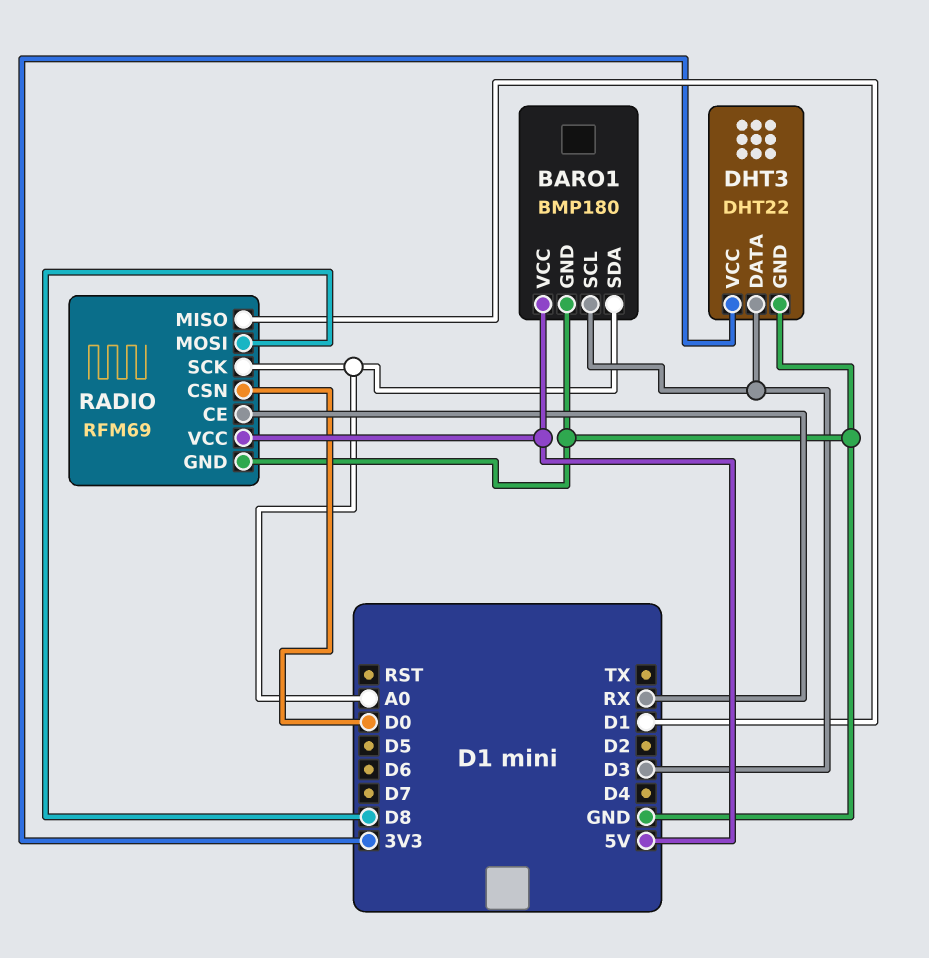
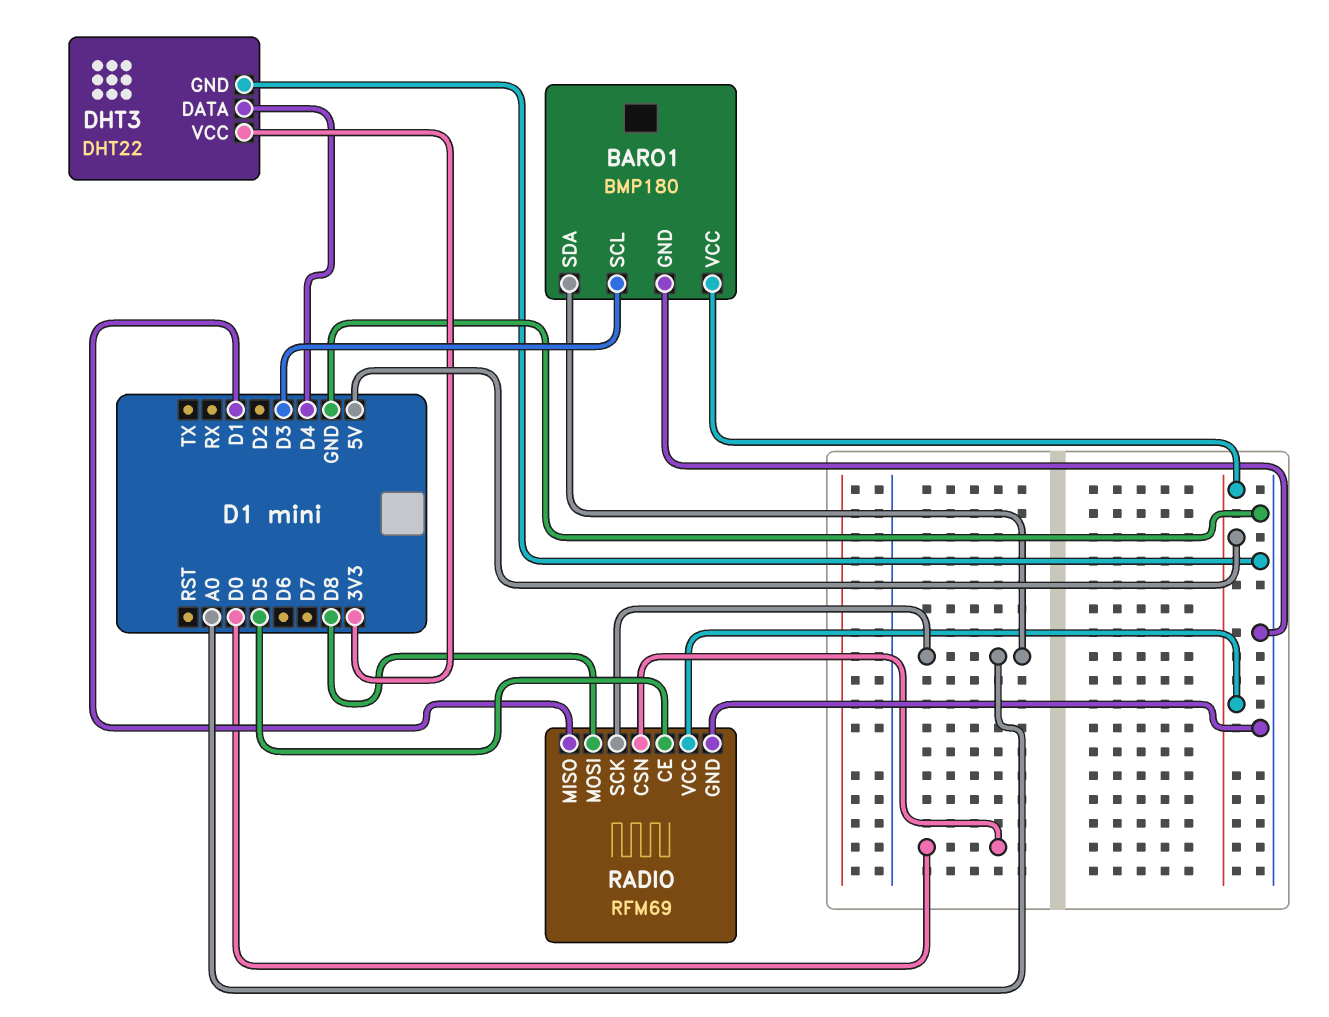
DHT3 pin DATA: D3 -> D4
RADIO pin CE: RX -> D5

